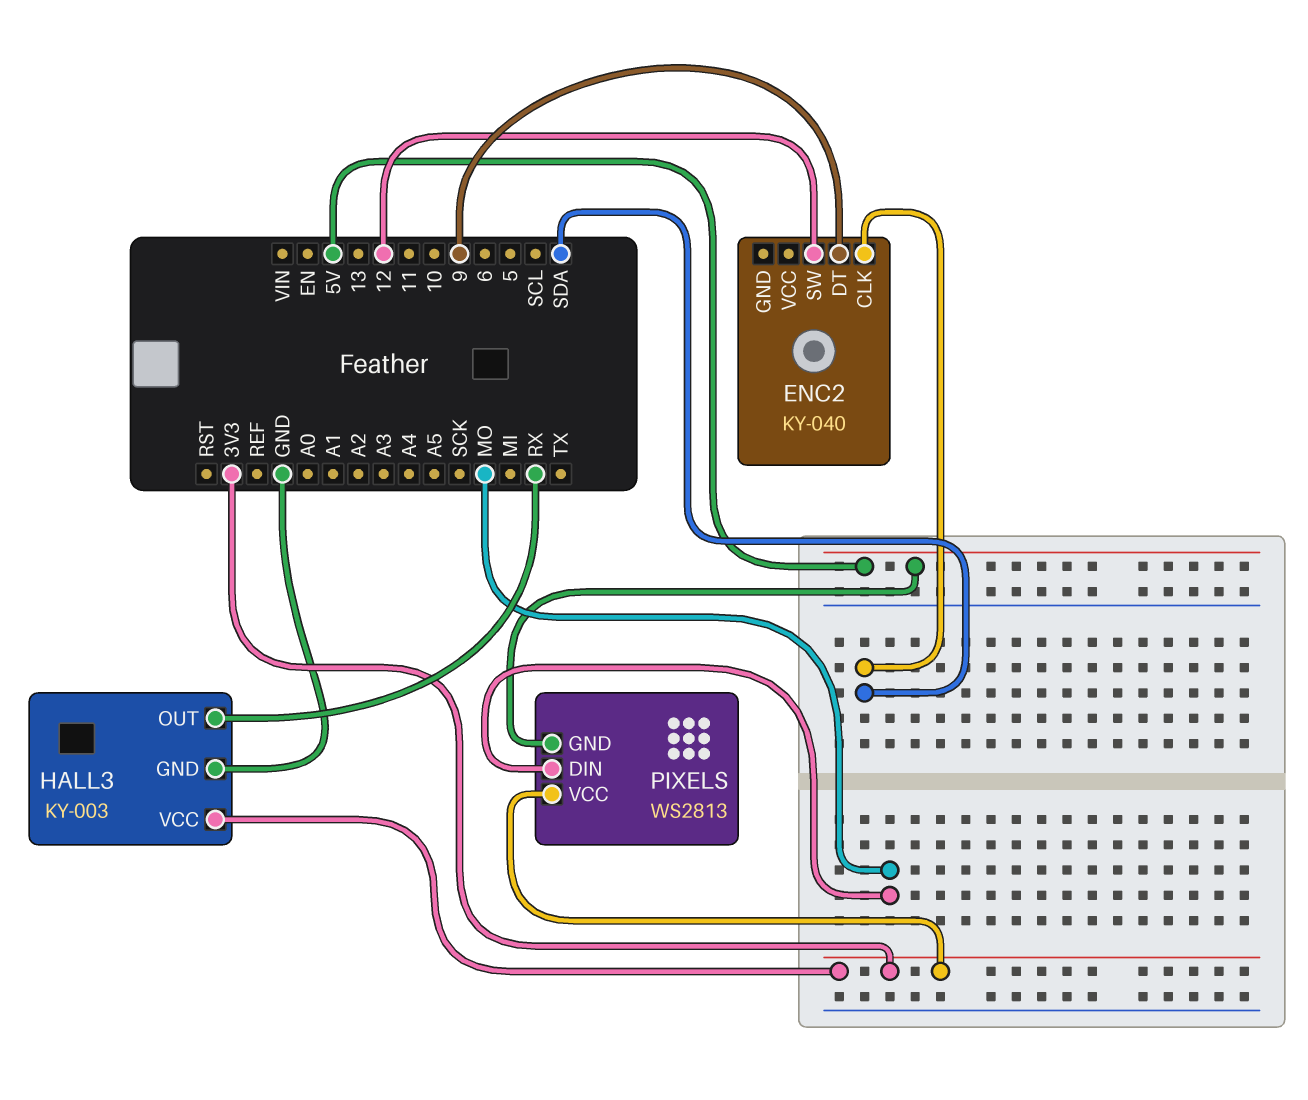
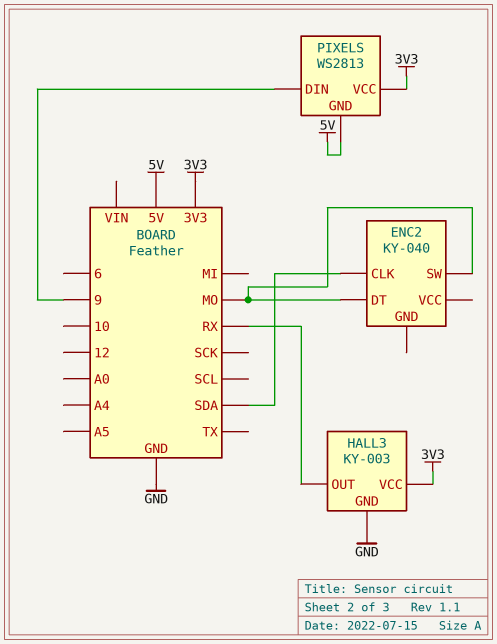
ENC2 pin DT: 9 -> MO
ENC2 pin SW: 12 -> MO
PIXELS pin DIN: MO -> 9

